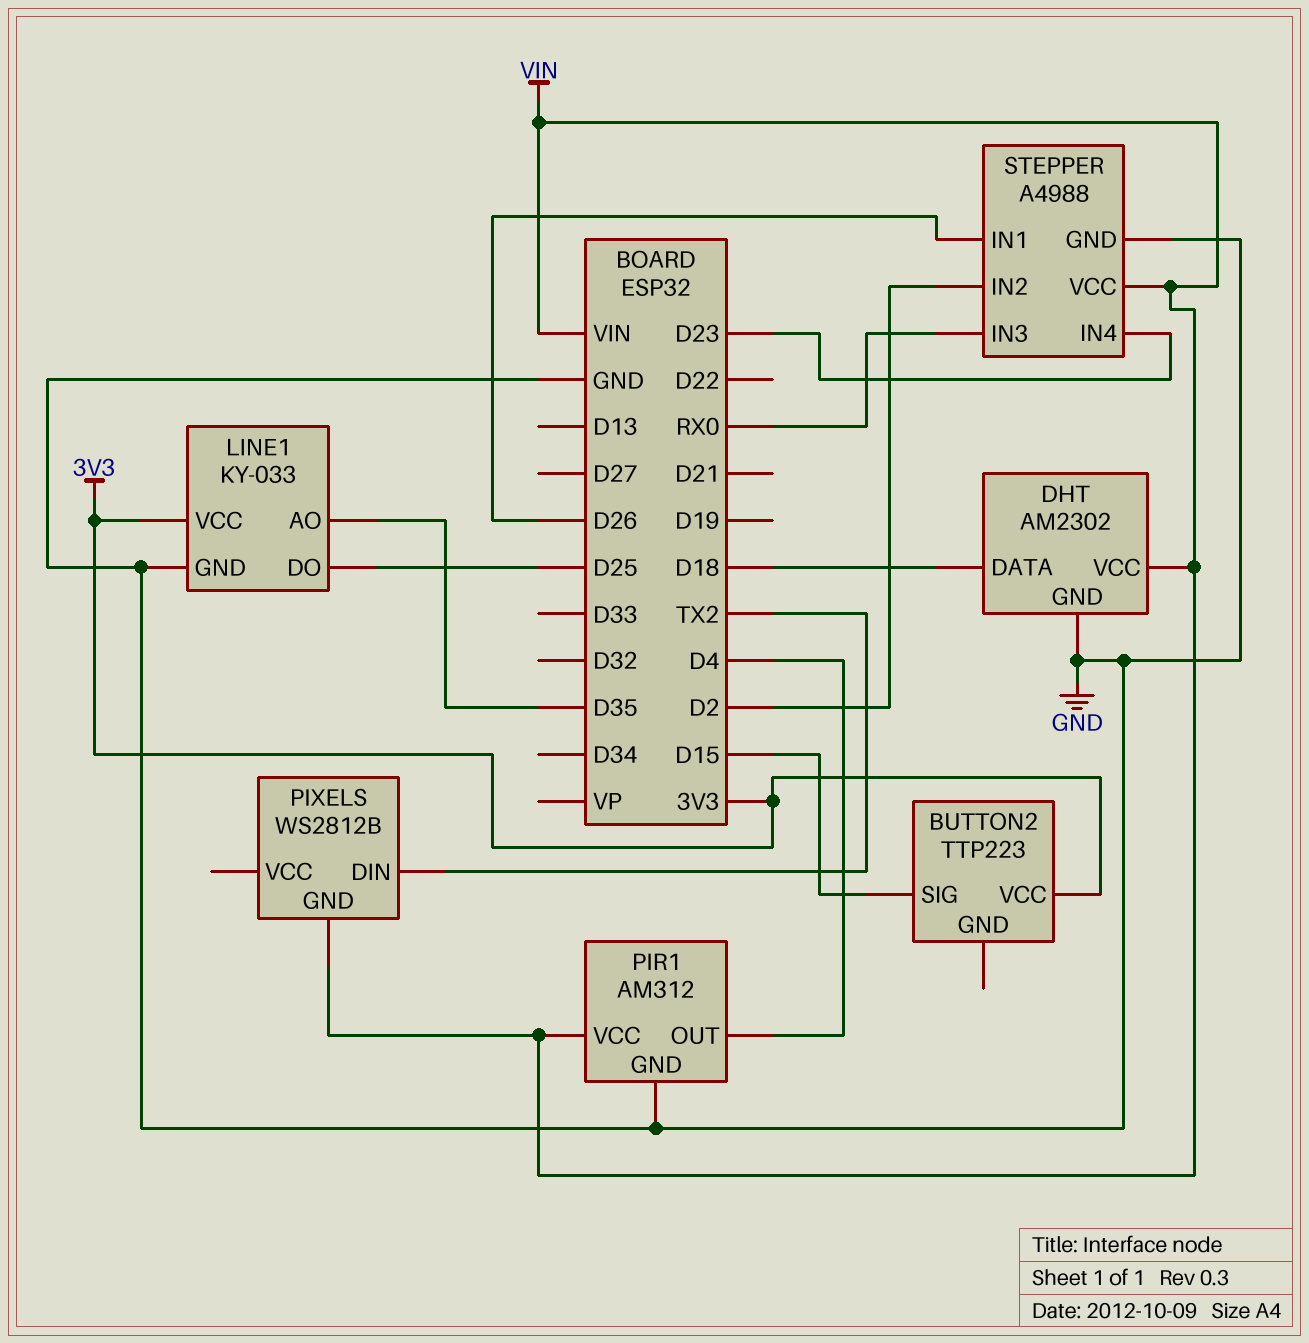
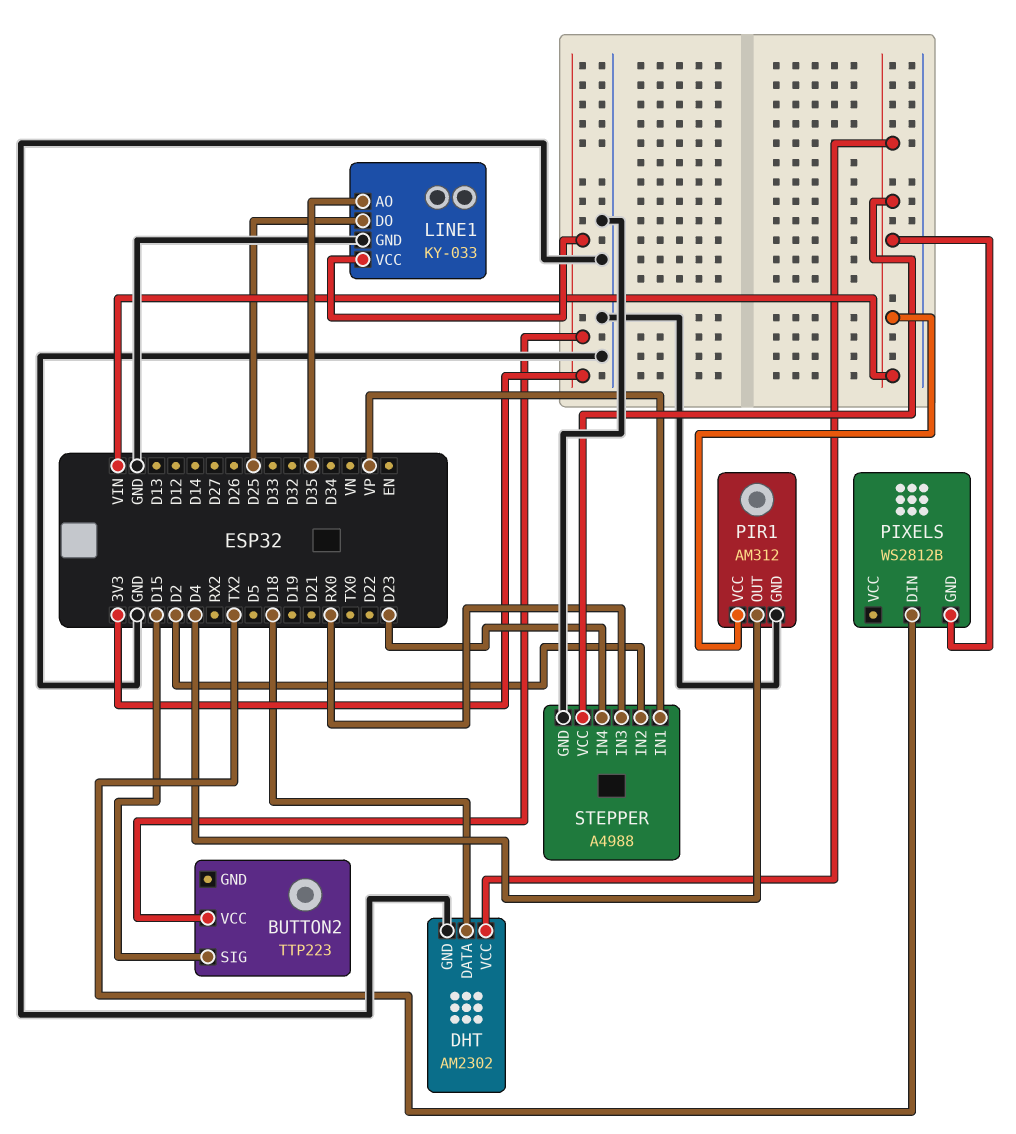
STEPPER pin IN1: D26 -> VP

